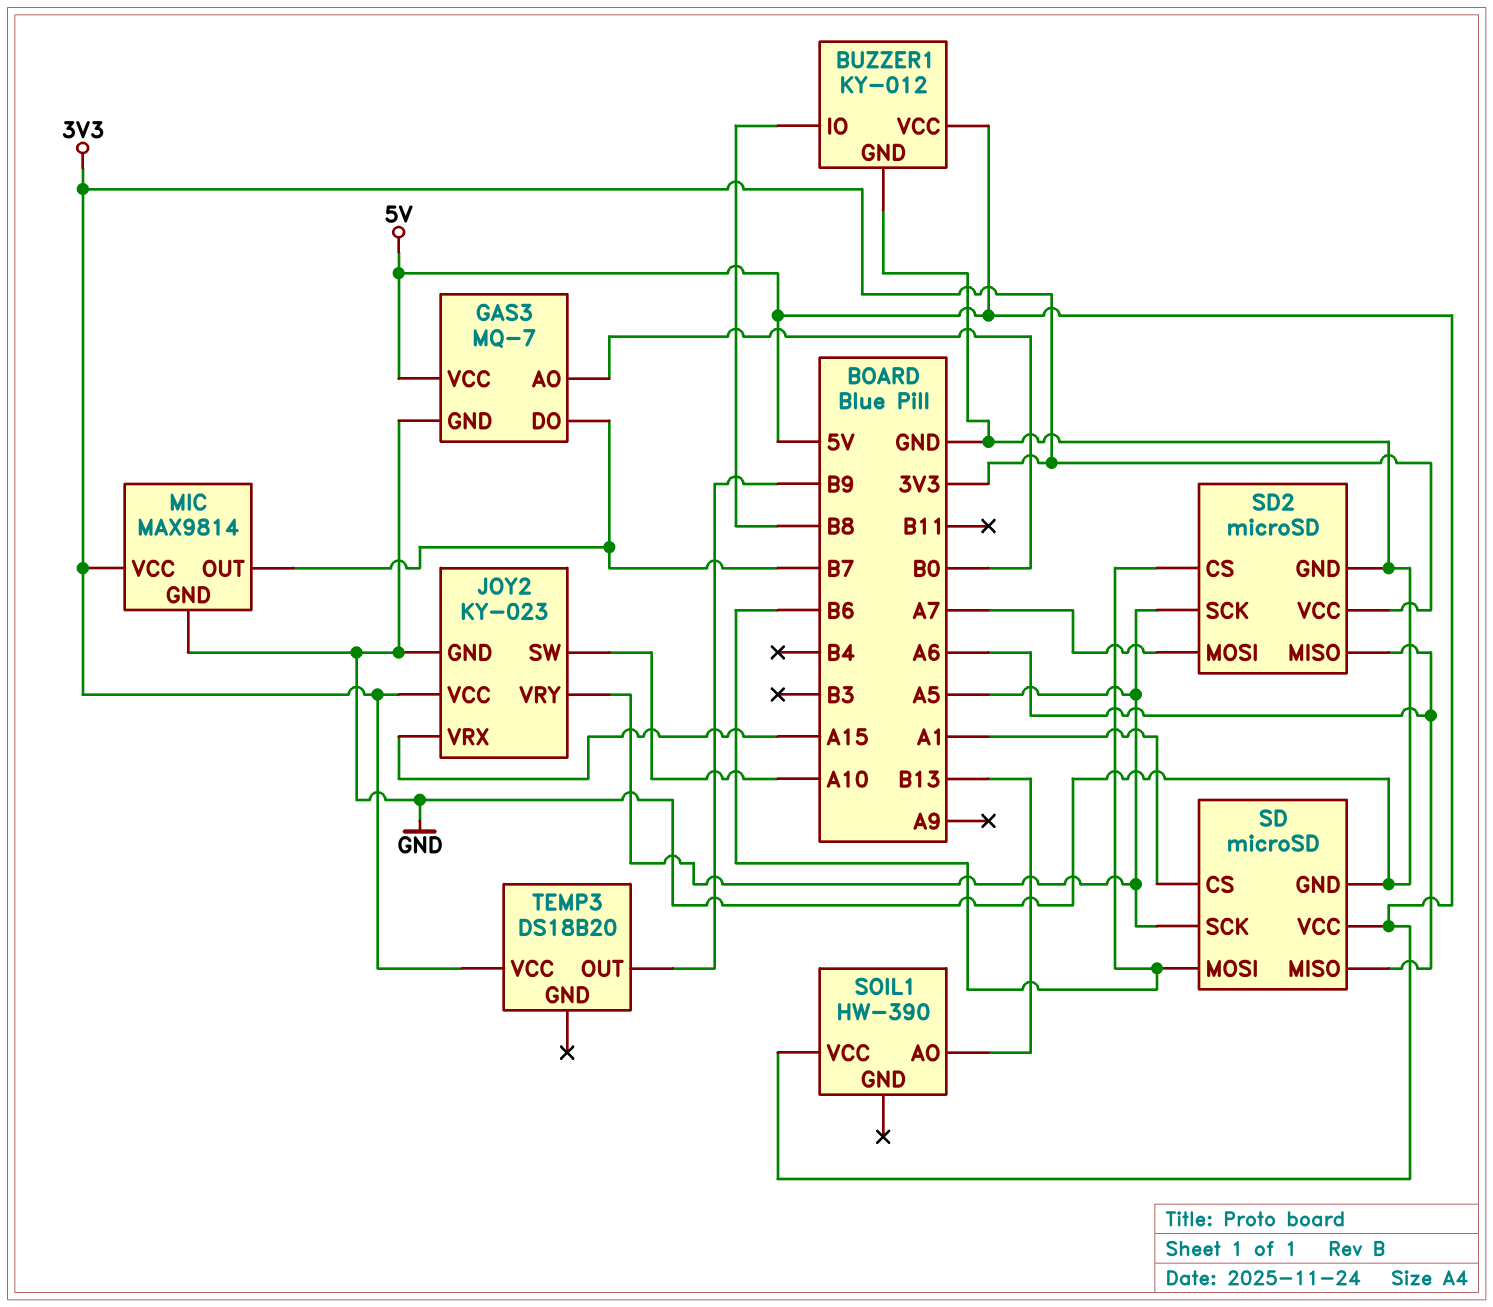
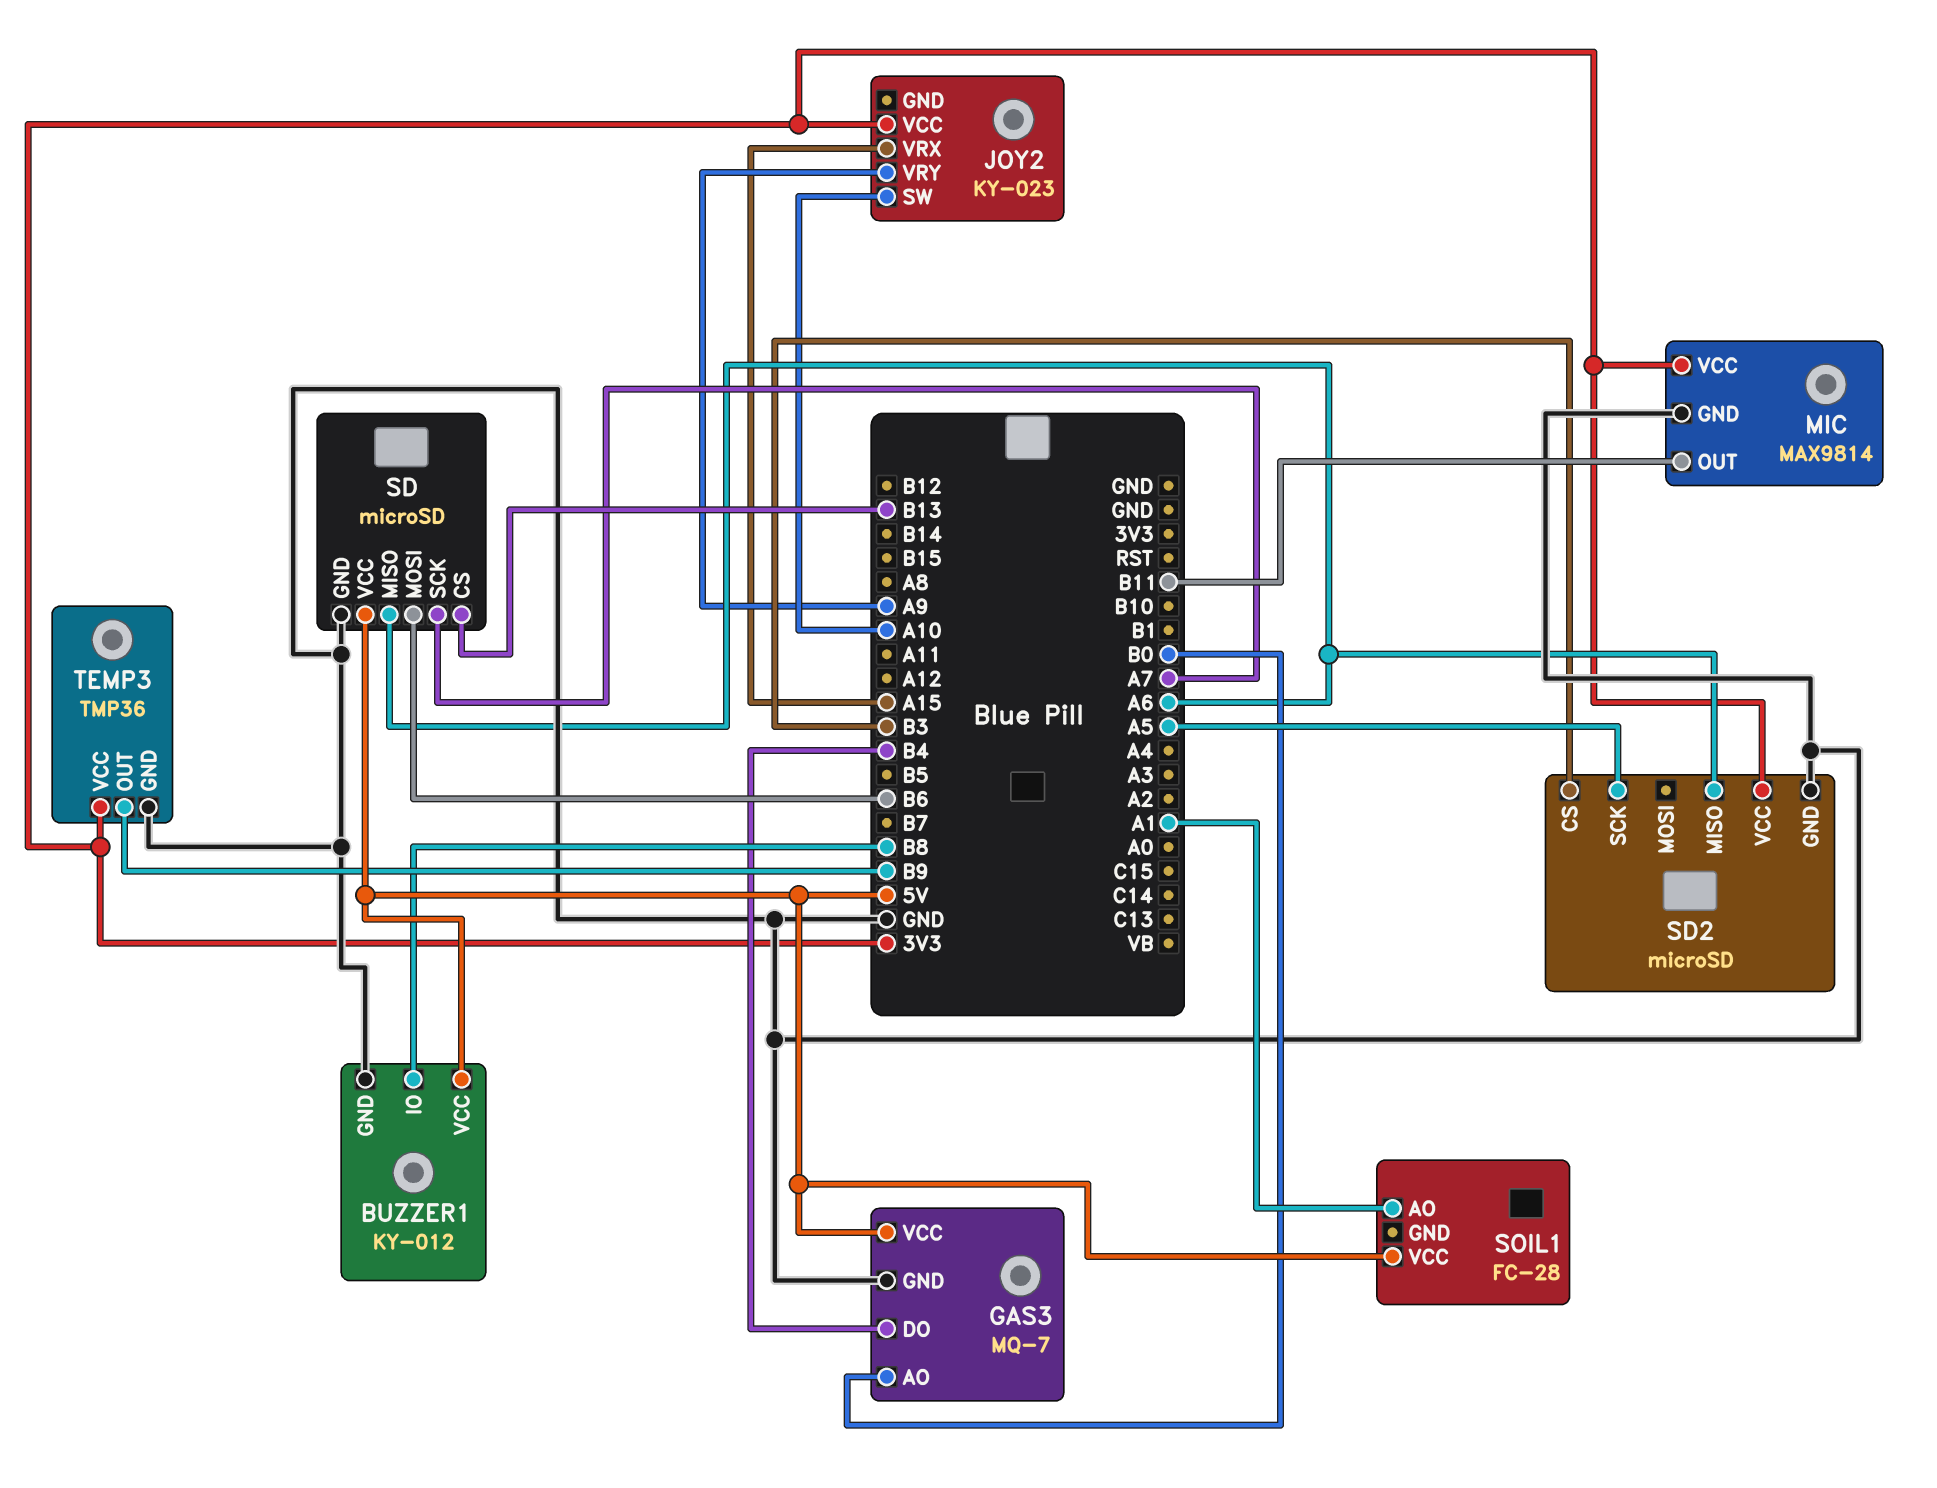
GAS3 pin DO: B7 -> B4
JOY2 pin GND: GND -> none
JOY2 pin VRY: A5 -> A9
MIC pin OUT: B7 -> B11
SD pin CS: A1 -> B13
SD pin SCK: A5 -> A7
SD2 pin CS: B6 -> B3
SD2 pin MOSI: A7 -> none
SOIL1: HW-390 -> FC-28
SOIL1 pin AO: B13 -> A1
TEMP3: DS18B20 -> TMP36
TEMP3 pin GND: none -> GND

